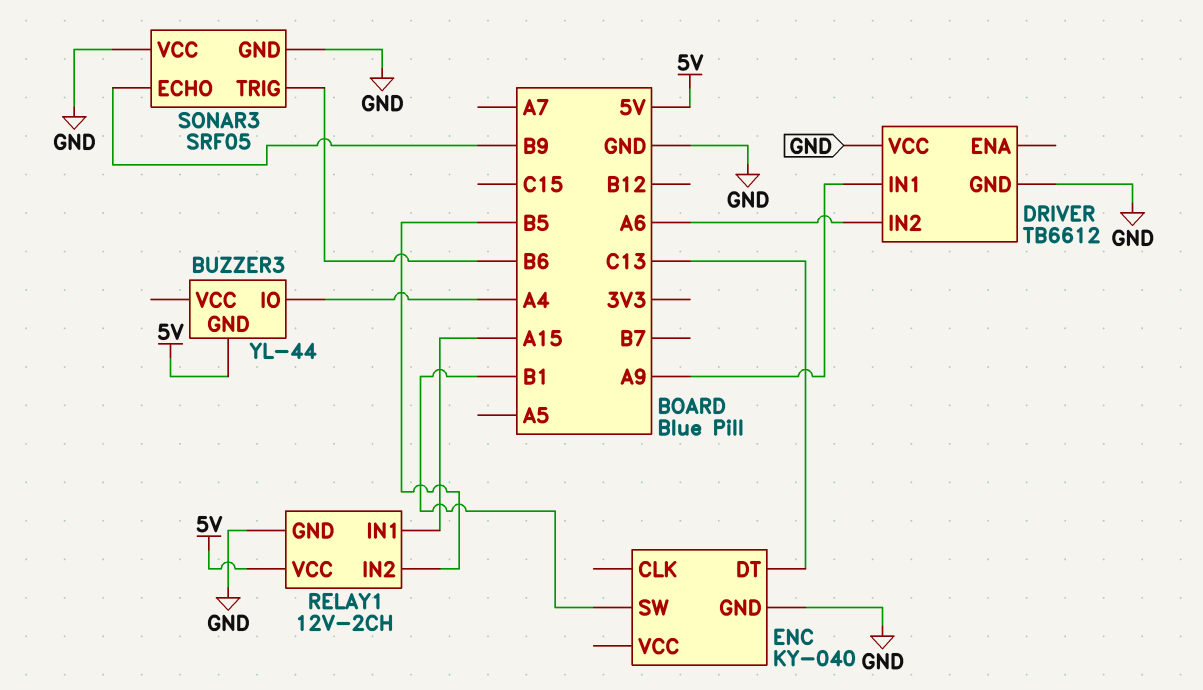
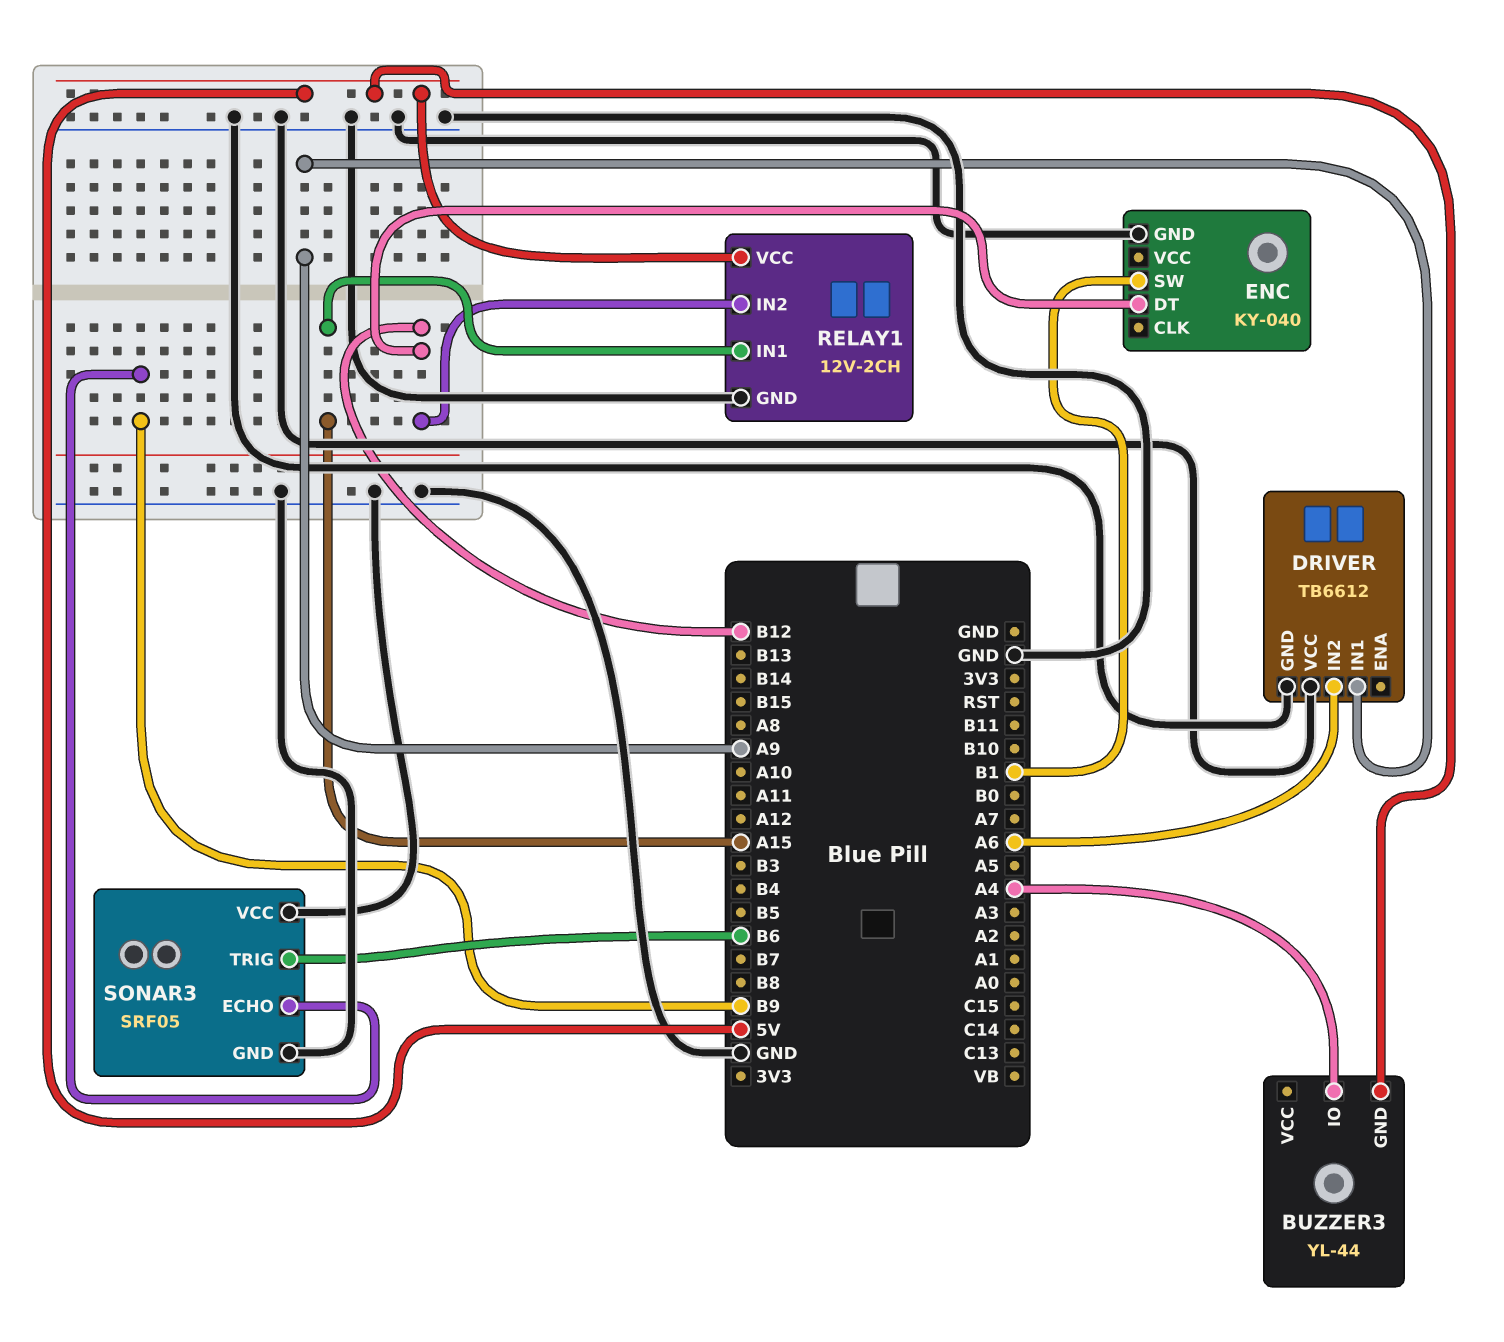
ENC pin DT: C13 -> B12
RELAY1 pin IN2: B5 -> B12

